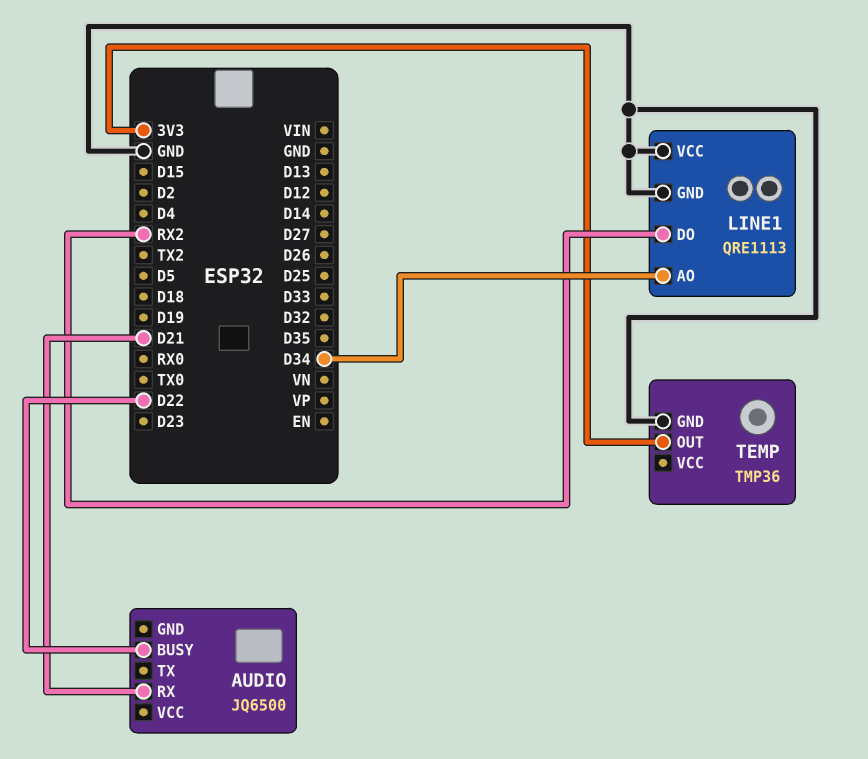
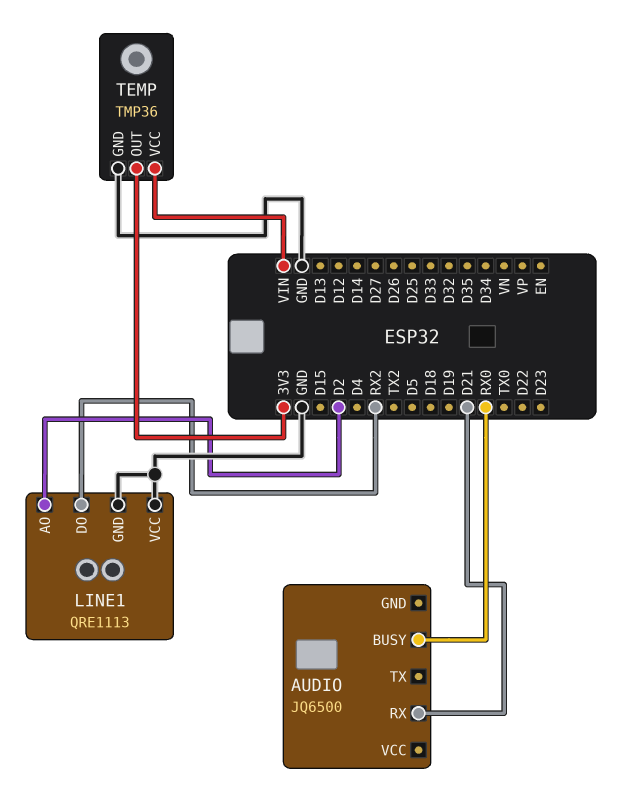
AUDIO pin BUSY: D22 -> RX0
LINE1 pin AO: D34 -> D2
TEMP pin VCC: none -> VIN

